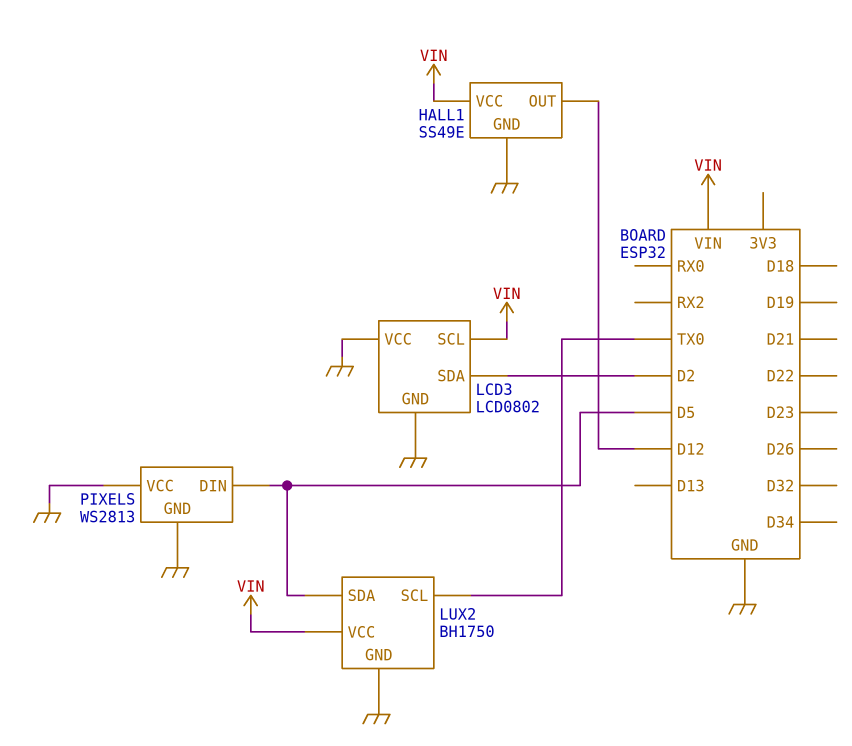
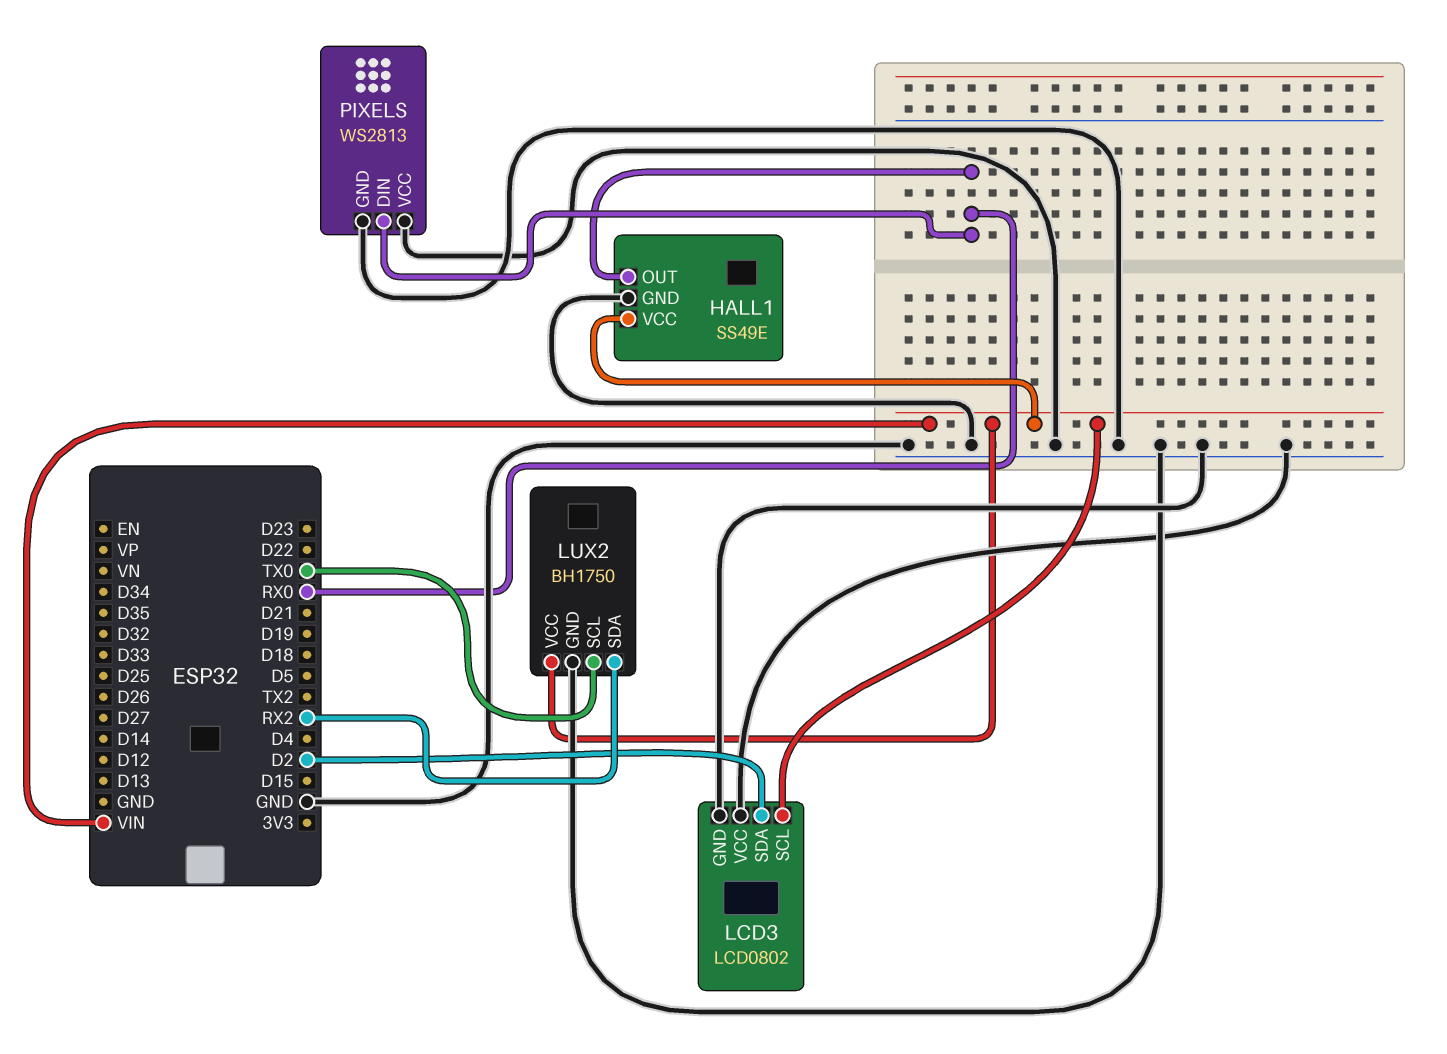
HALL1 pin OUT: D12 -> RX0
LUX2 pin SDA: D5 -> RX2
PIXELS pin DIN: D5 -> RX0

